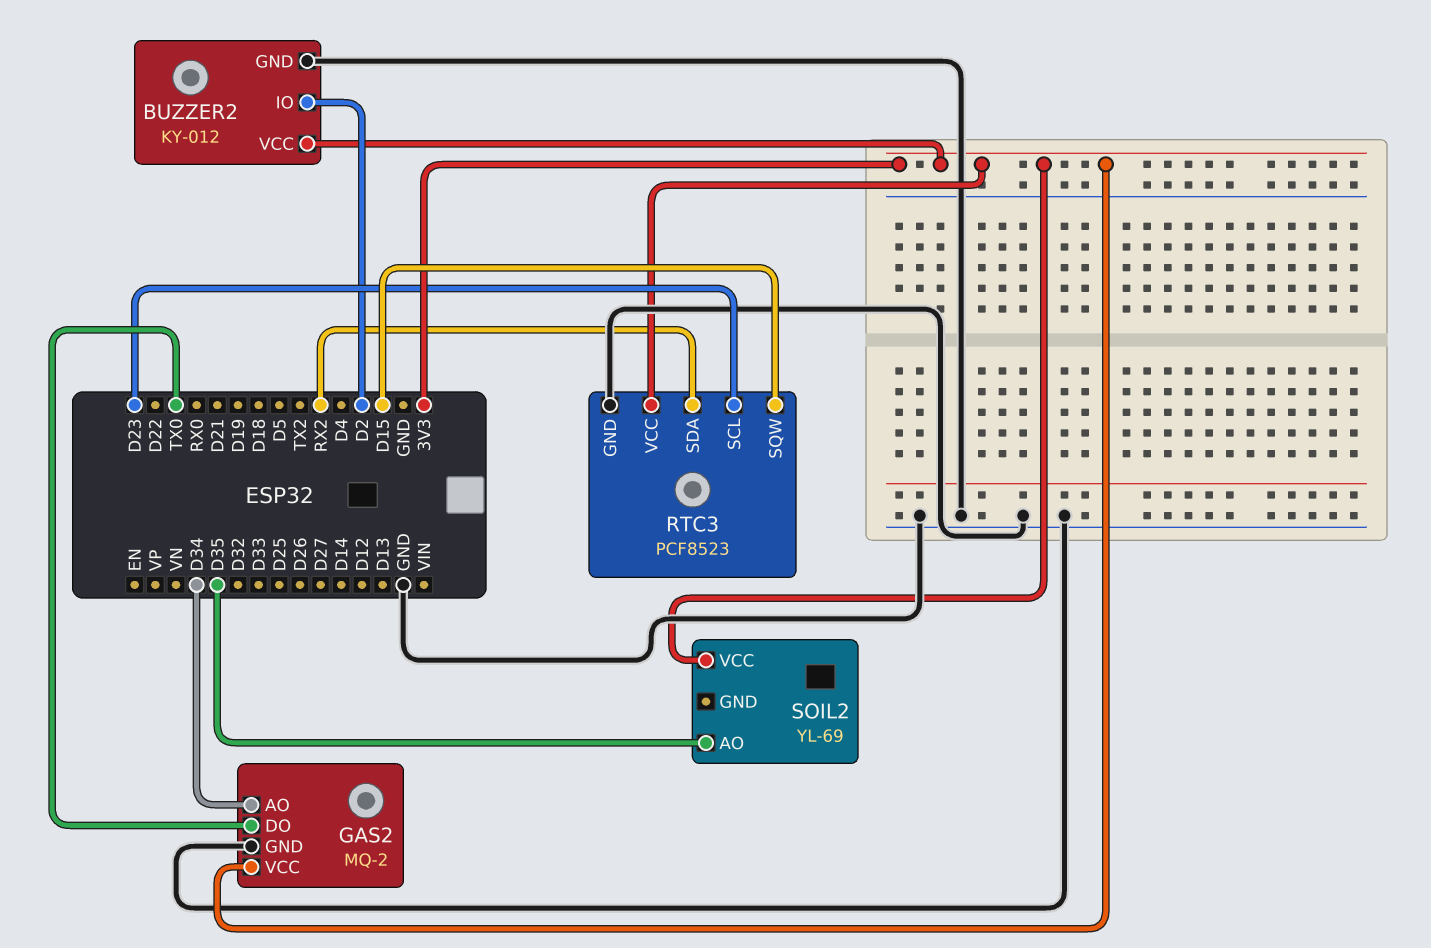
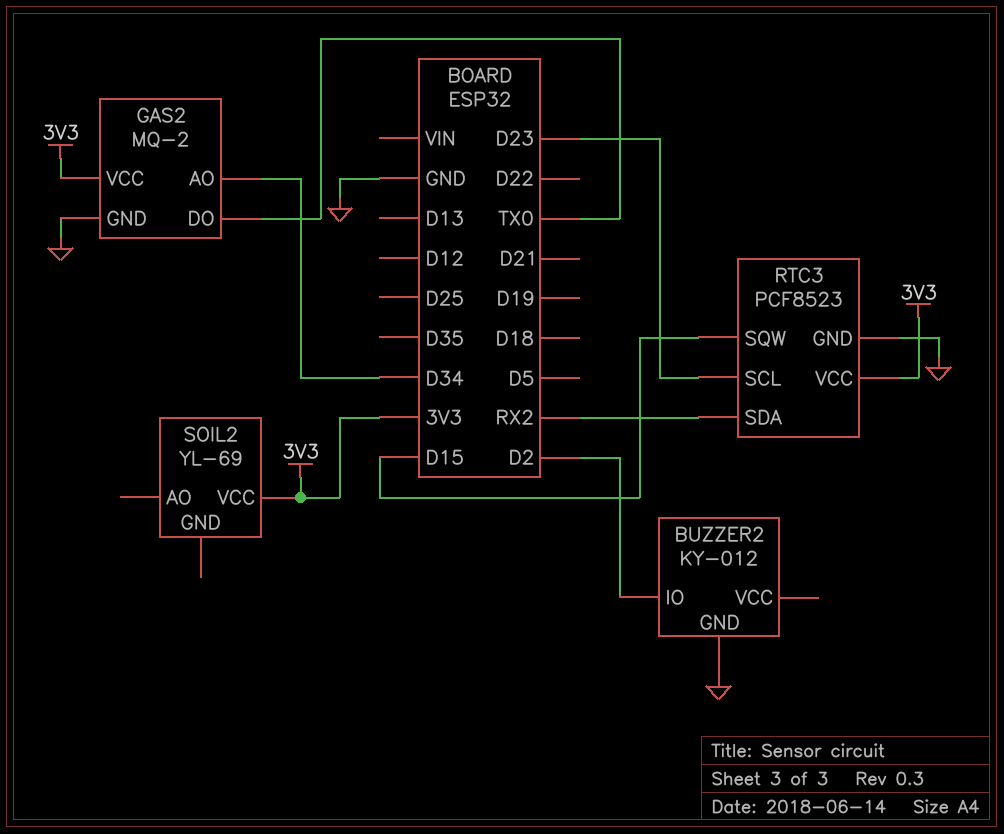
BUZZER2 pin VCC: 3V3 -> none
SOIL2 pin AO: D35 -> none

